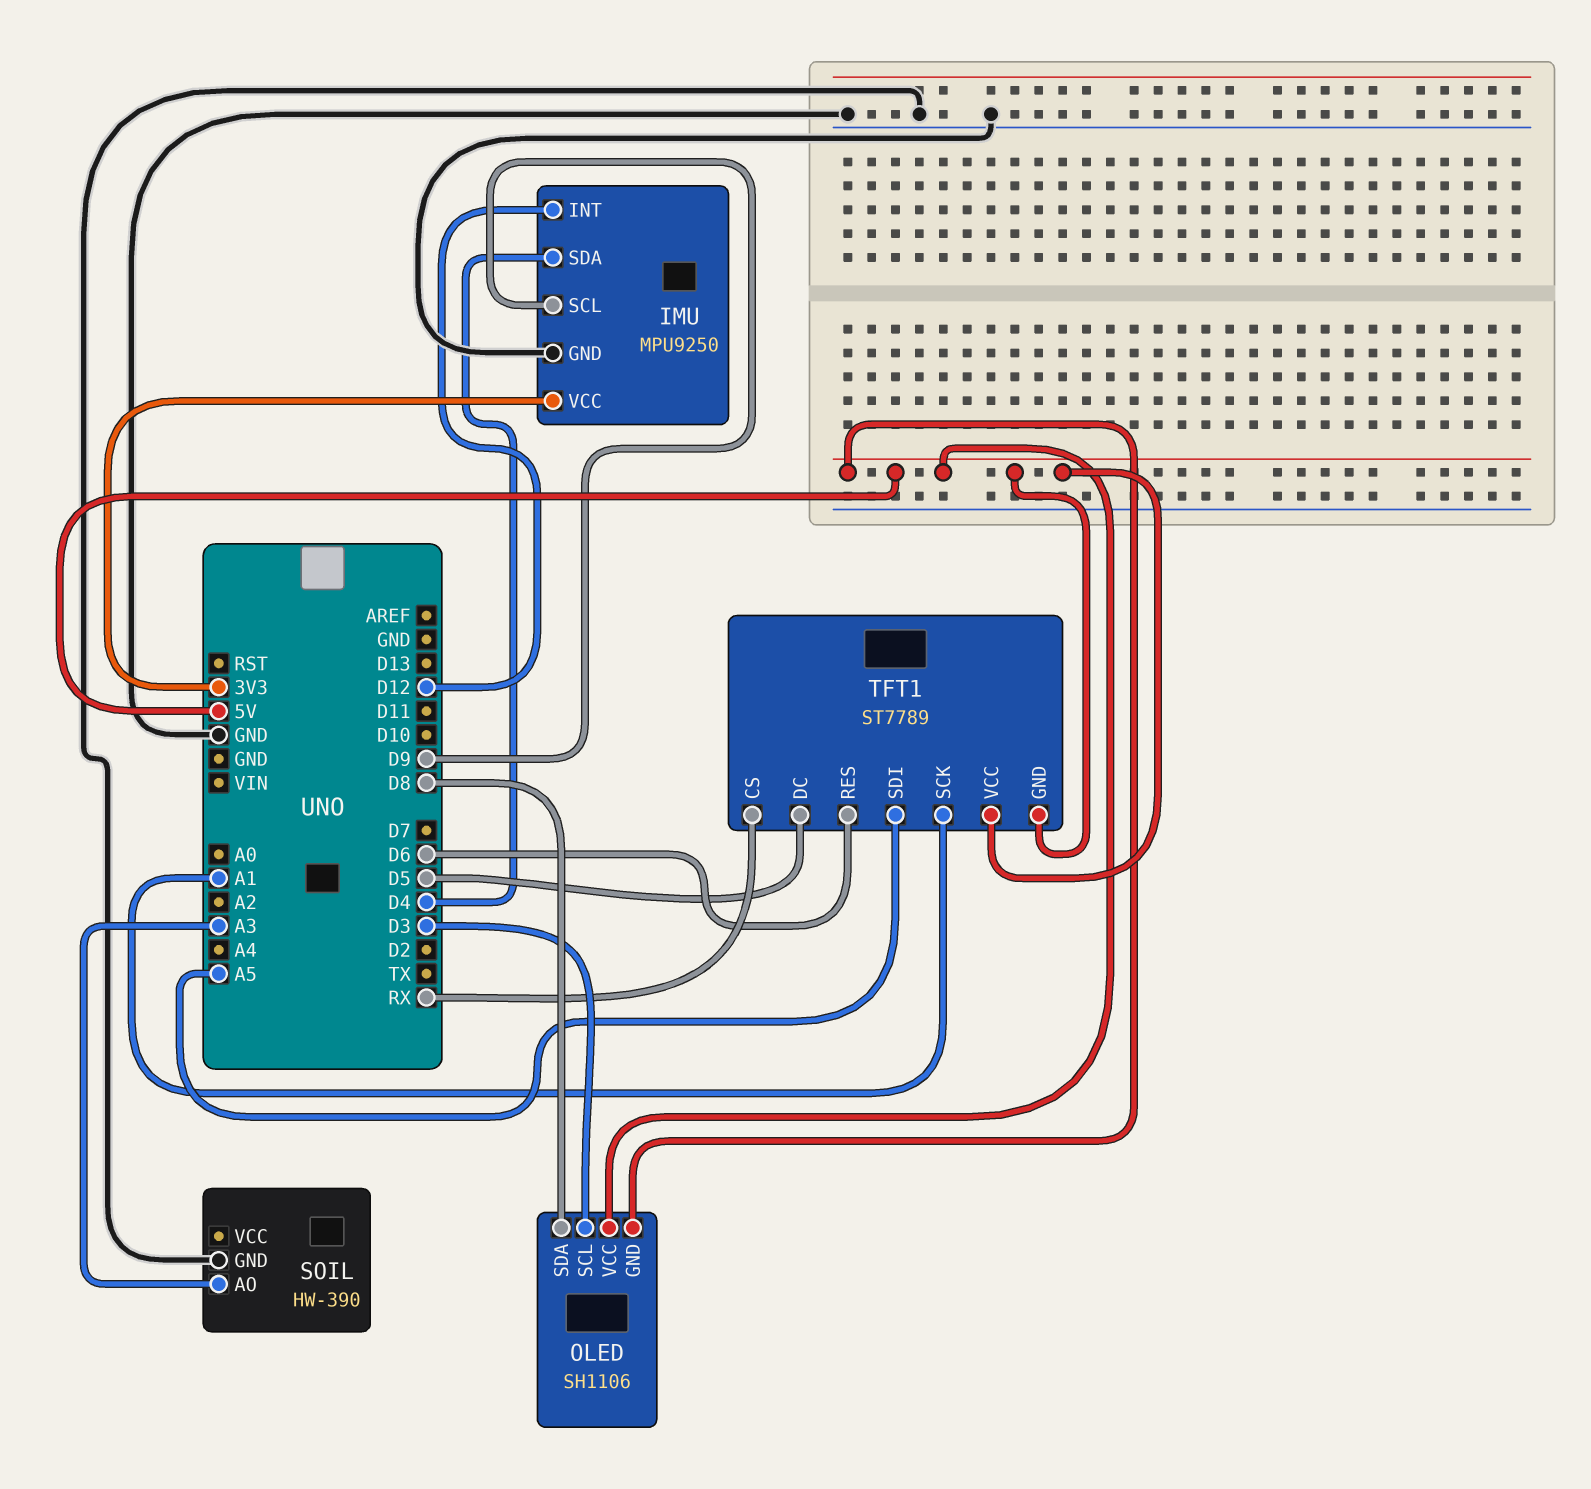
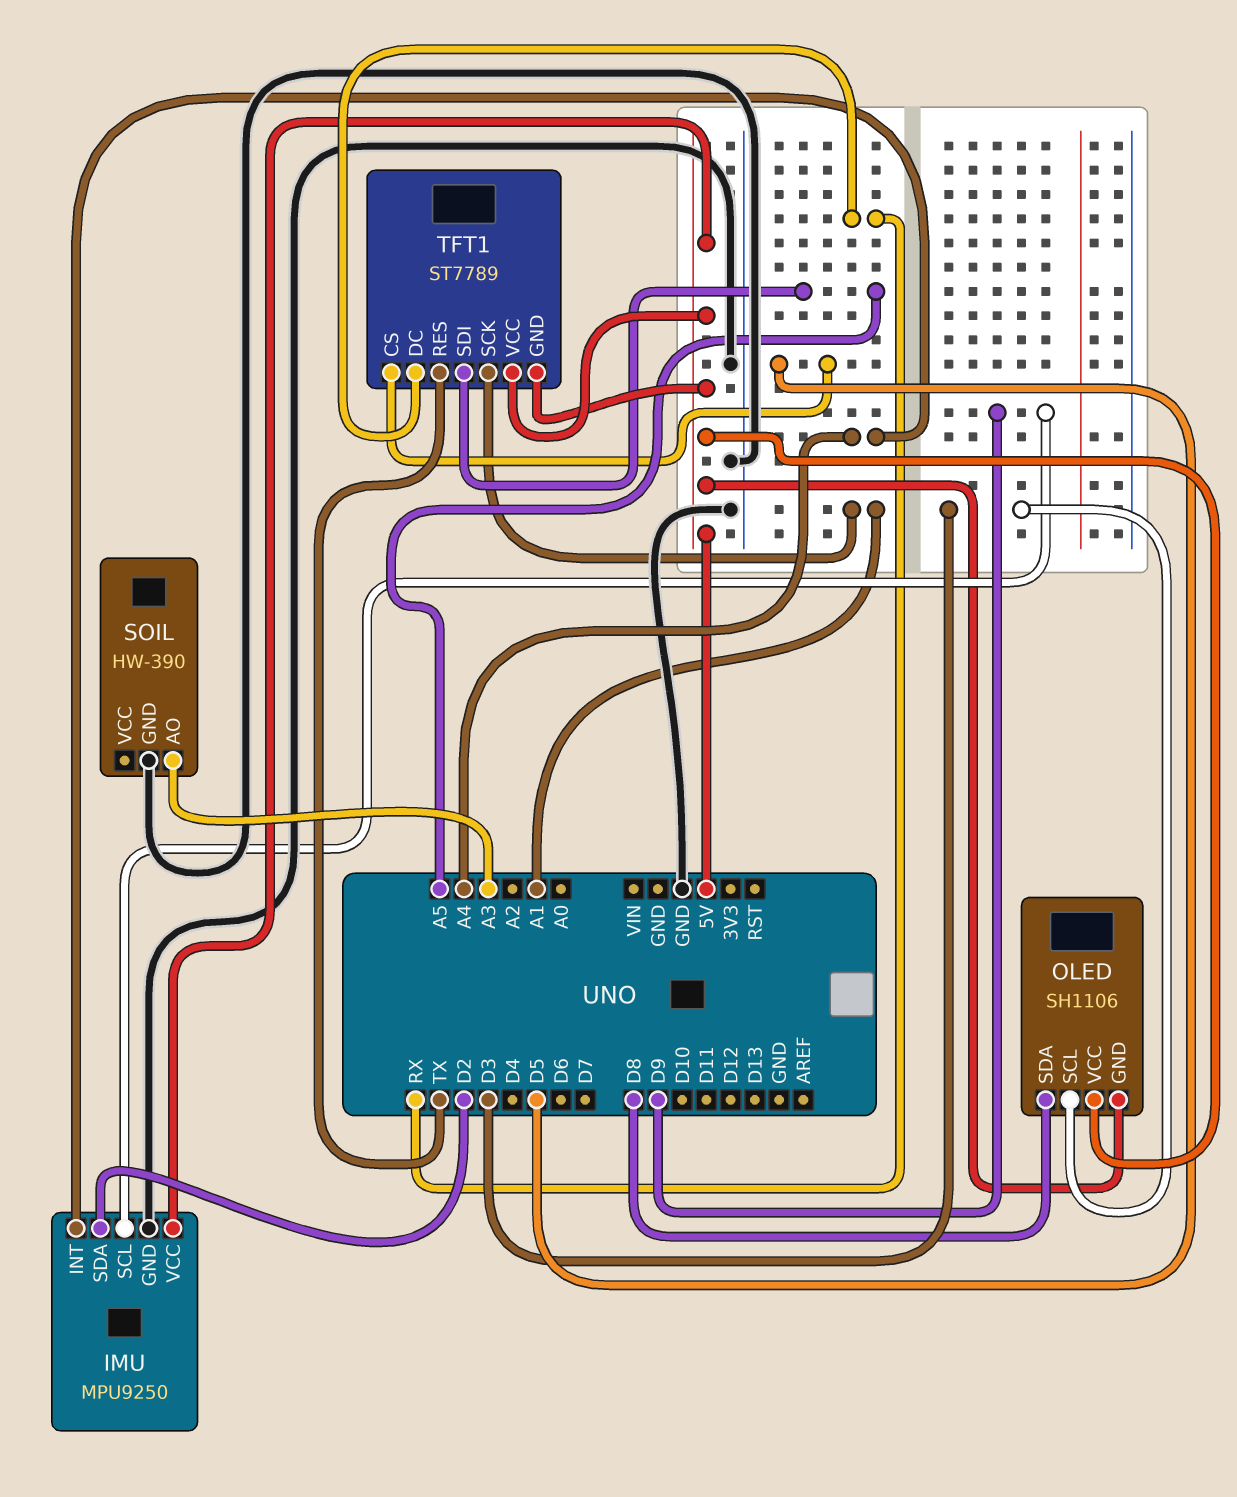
IMU pin INT: D12 -> A4
IMU pin SDA: D4 -> D2
IMU pin VCC: 3V3 -> 5V
TFT1 pin CS: RX -> D5
TFT1 pin DC: D5 -> RX
TFT1 pin RES: D6 -> TX

